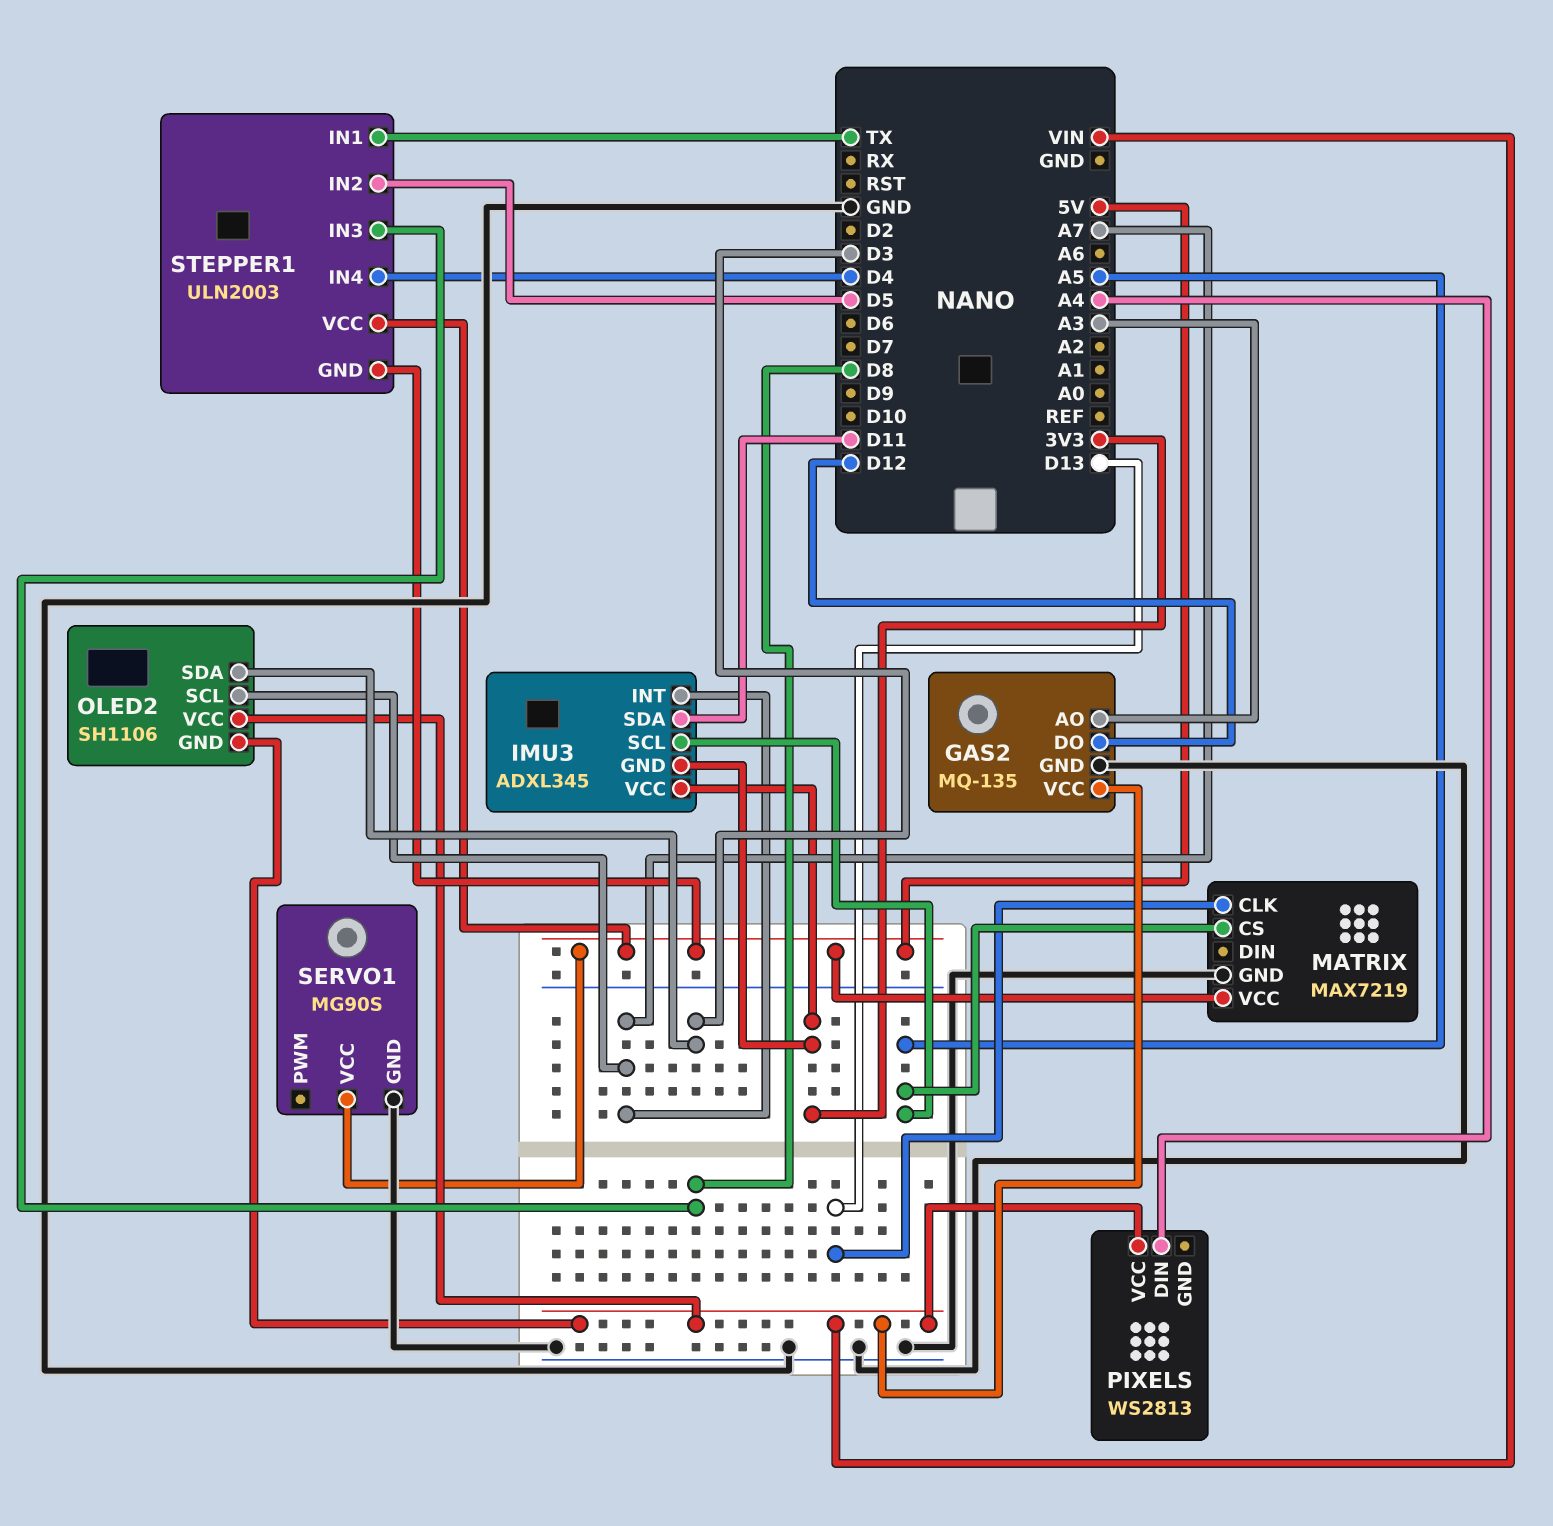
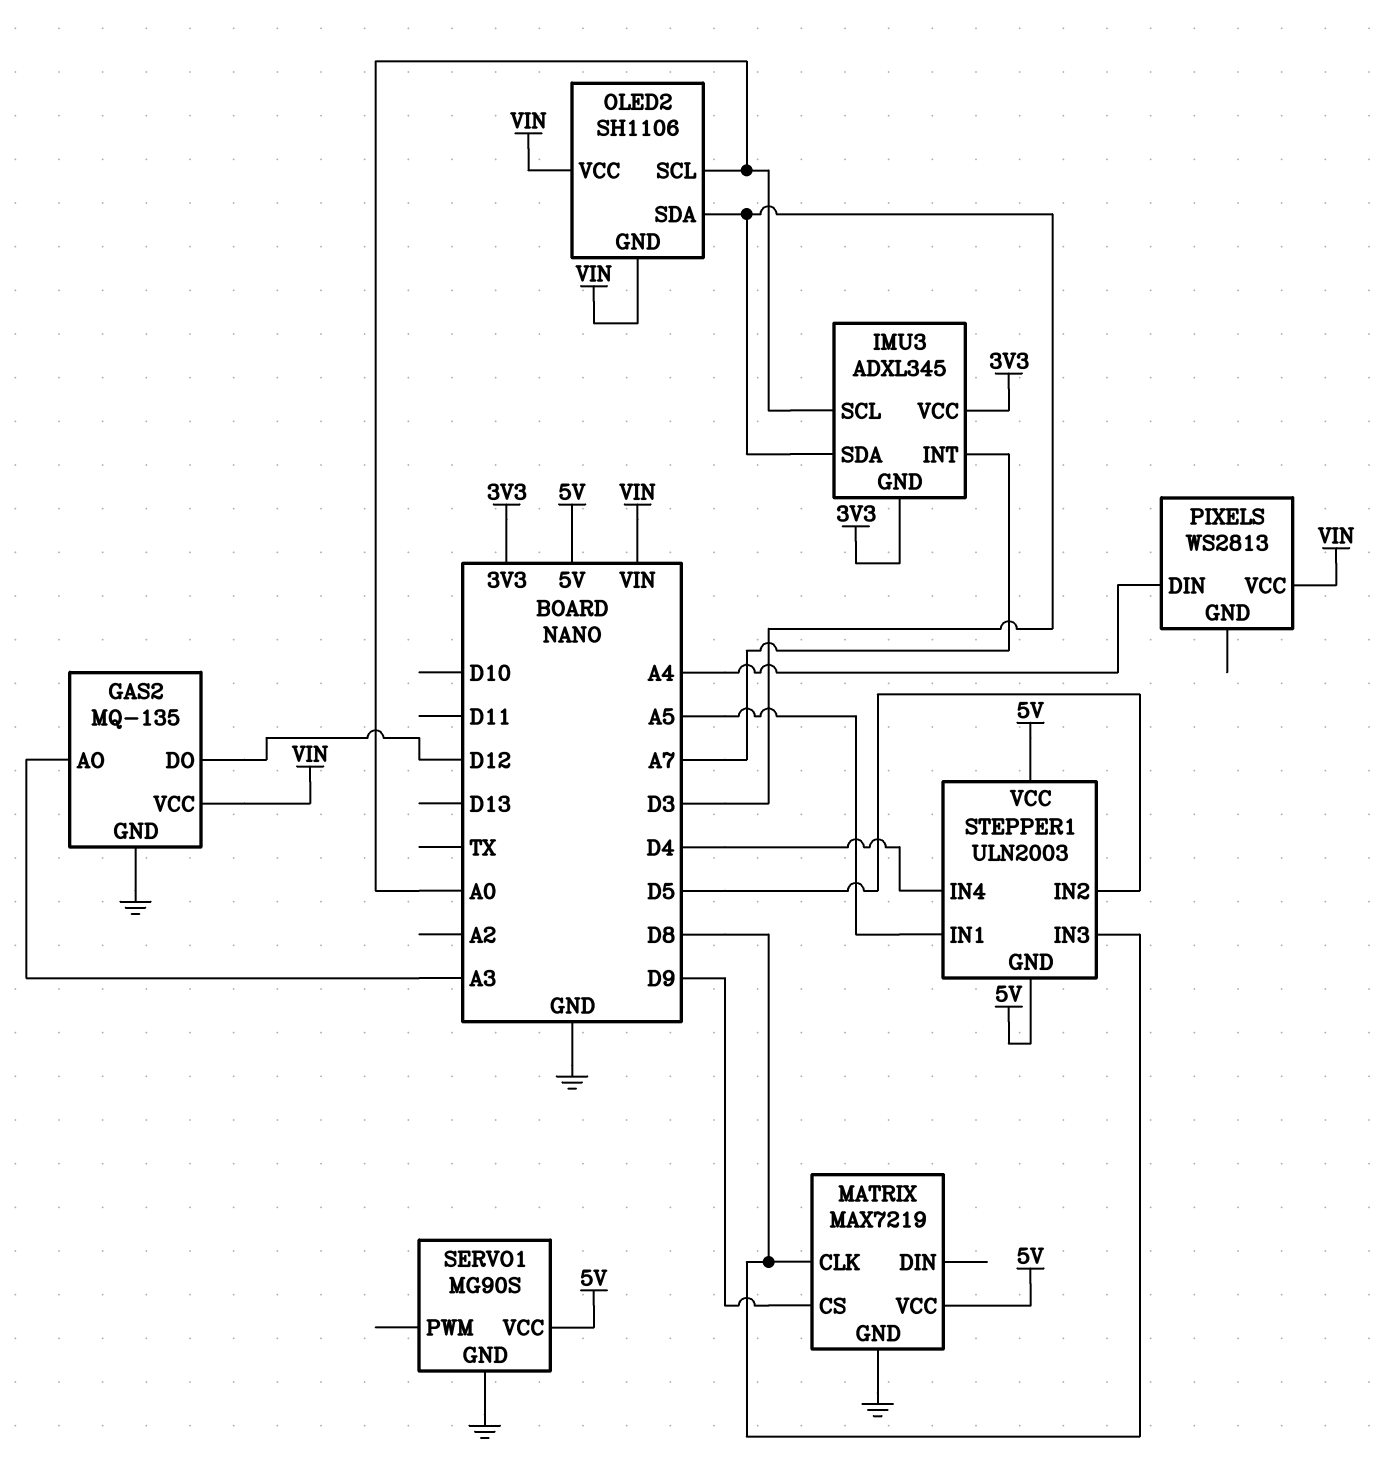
IMU3 pin SCL: A5 -> A0
IMU3 pin SDA: D11 -> D3
MATRIX pin CLK: D13 -> D8
MATRIX pin CS: A5 -> D9
OLED2 pin SCL: A7 -> A0
STEPPER1 pin IN1: TX -> A5

